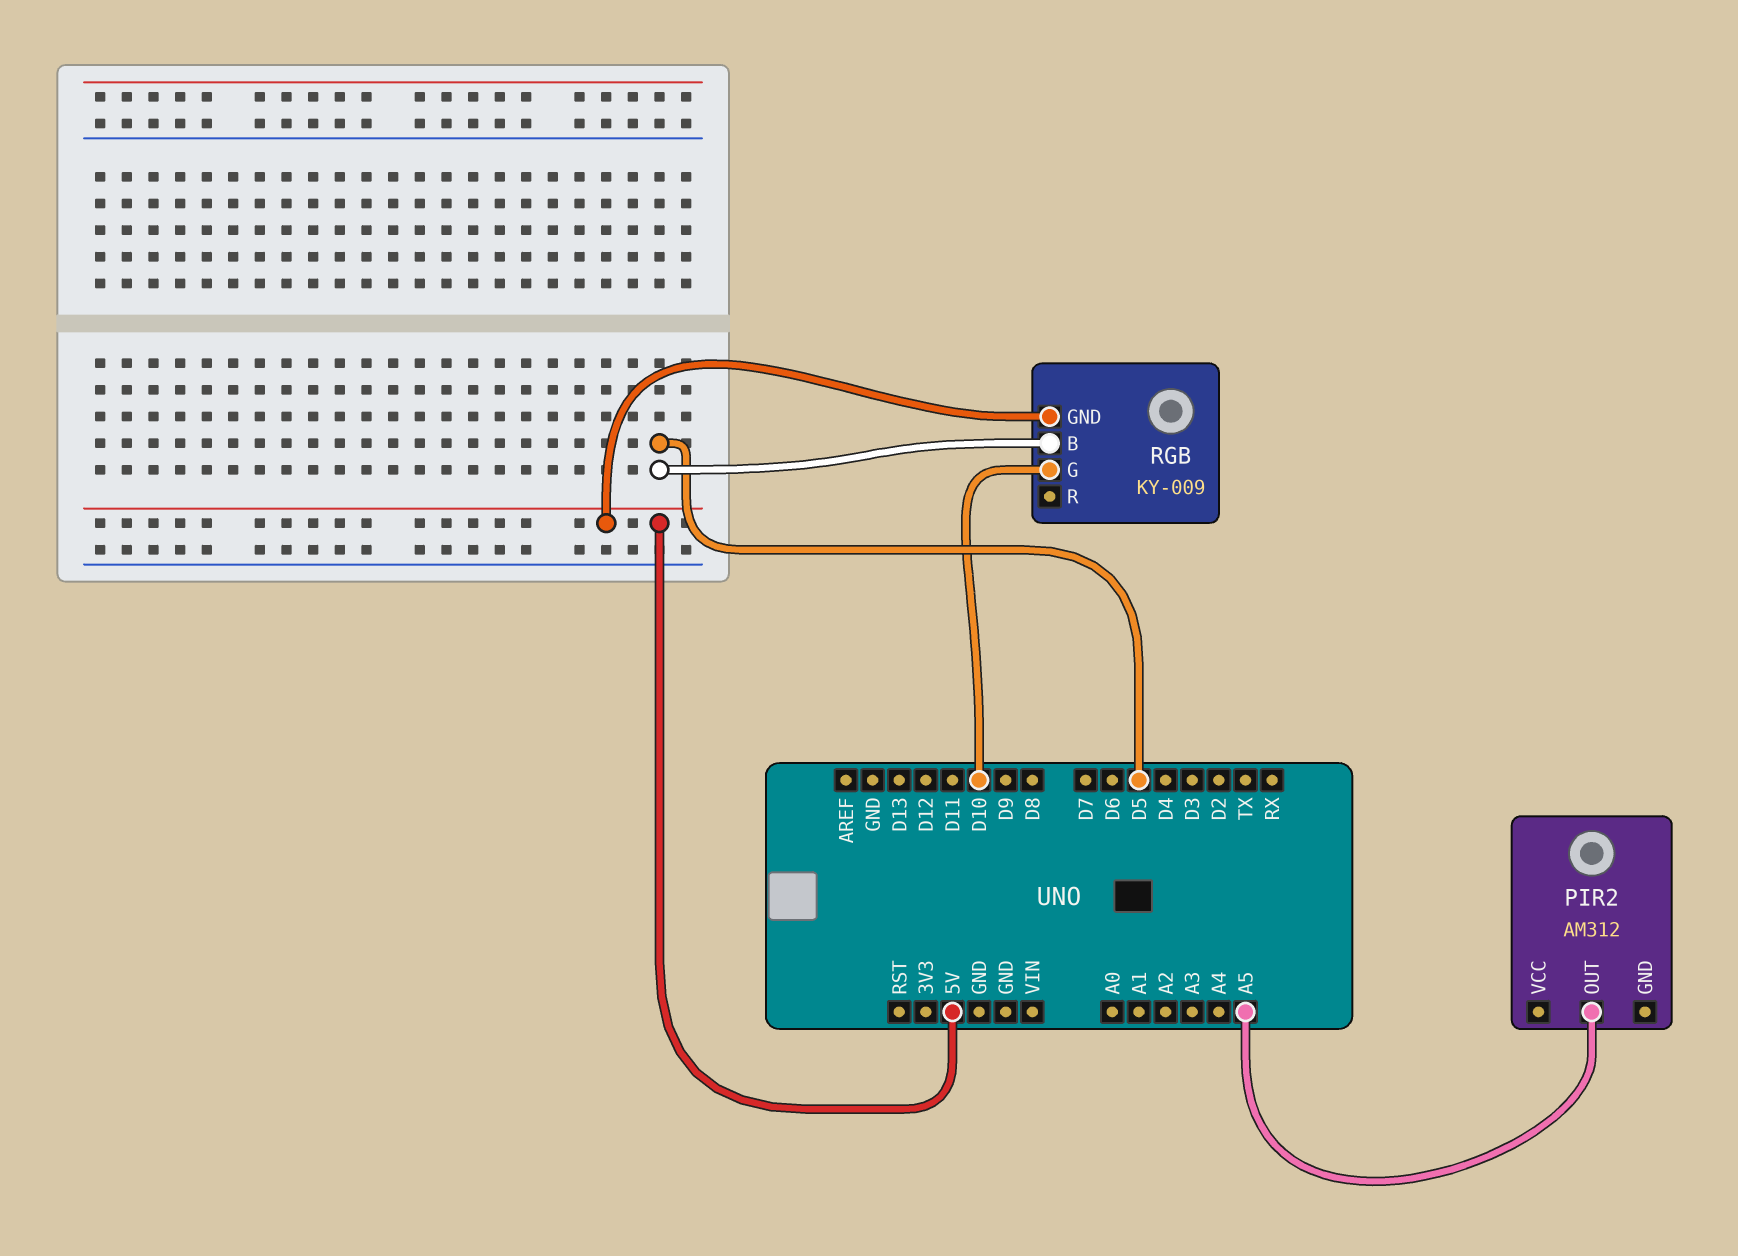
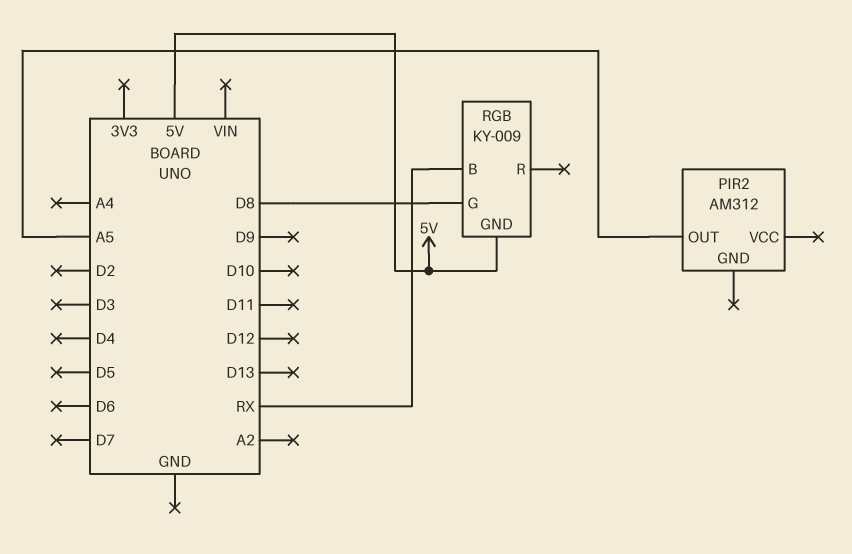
RGB pin B: D5 -> RX
RGB pin G: D10 -> D8

